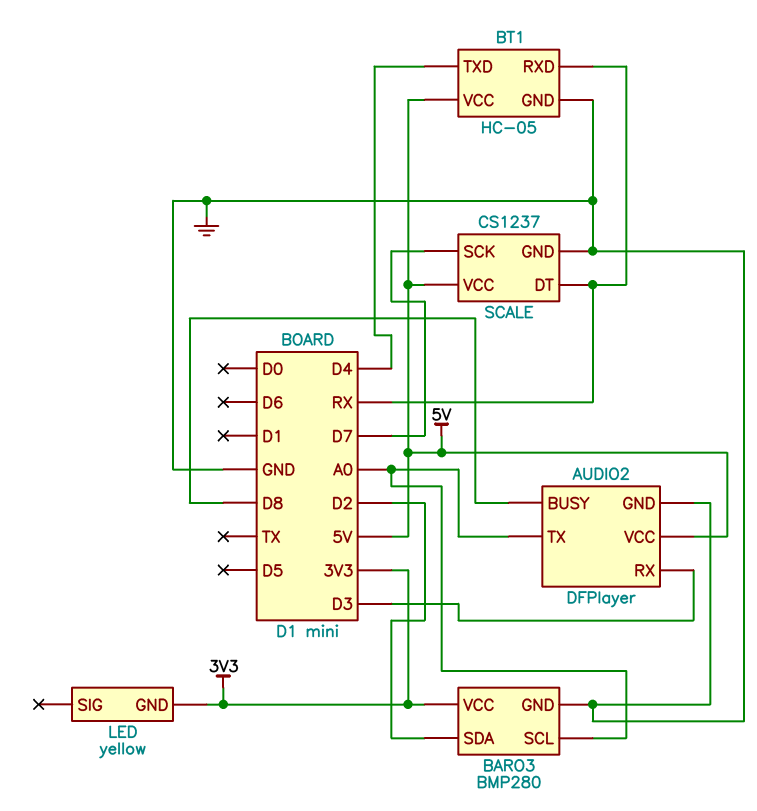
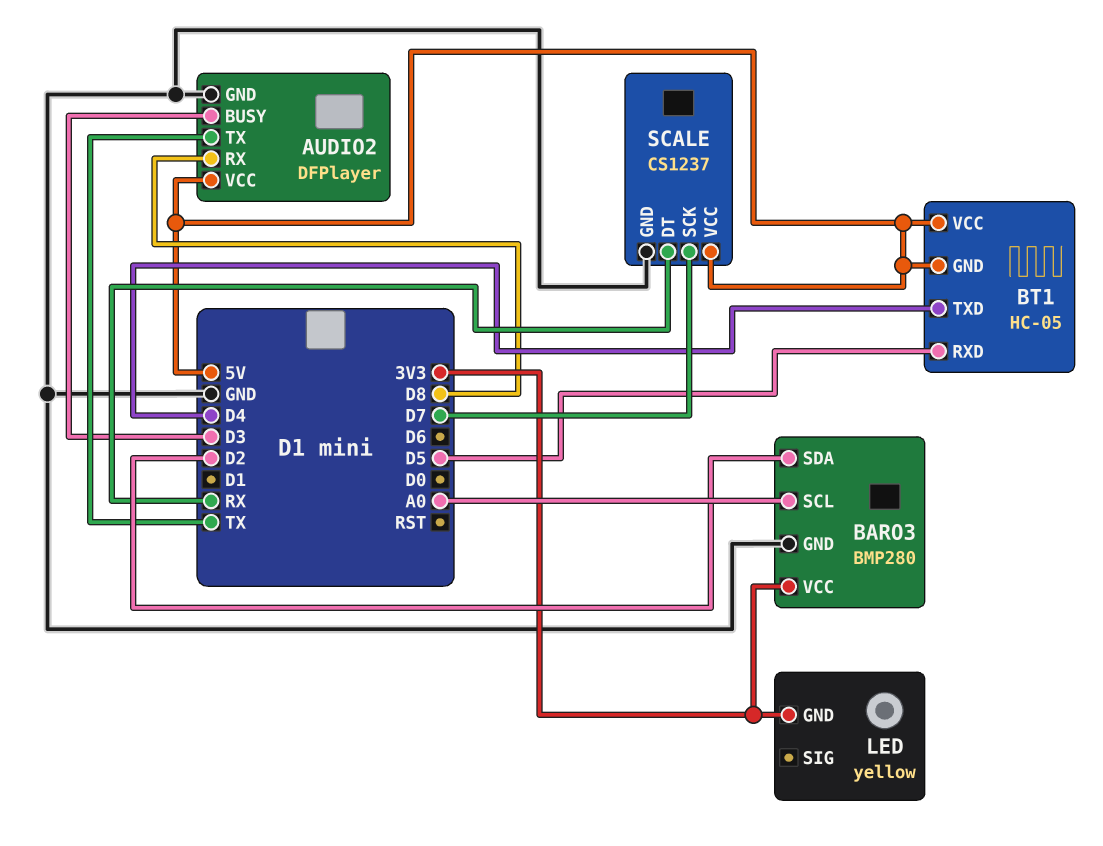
AUDIO2 pin BUSY: D8 -> D3
AUDIO2 pin RX: D3 -> D8
AUDIO2 pin TX: A0 -> TX
BT1 pin GND: GND -> 5V
BT1 pin RXD: RX -> D5

